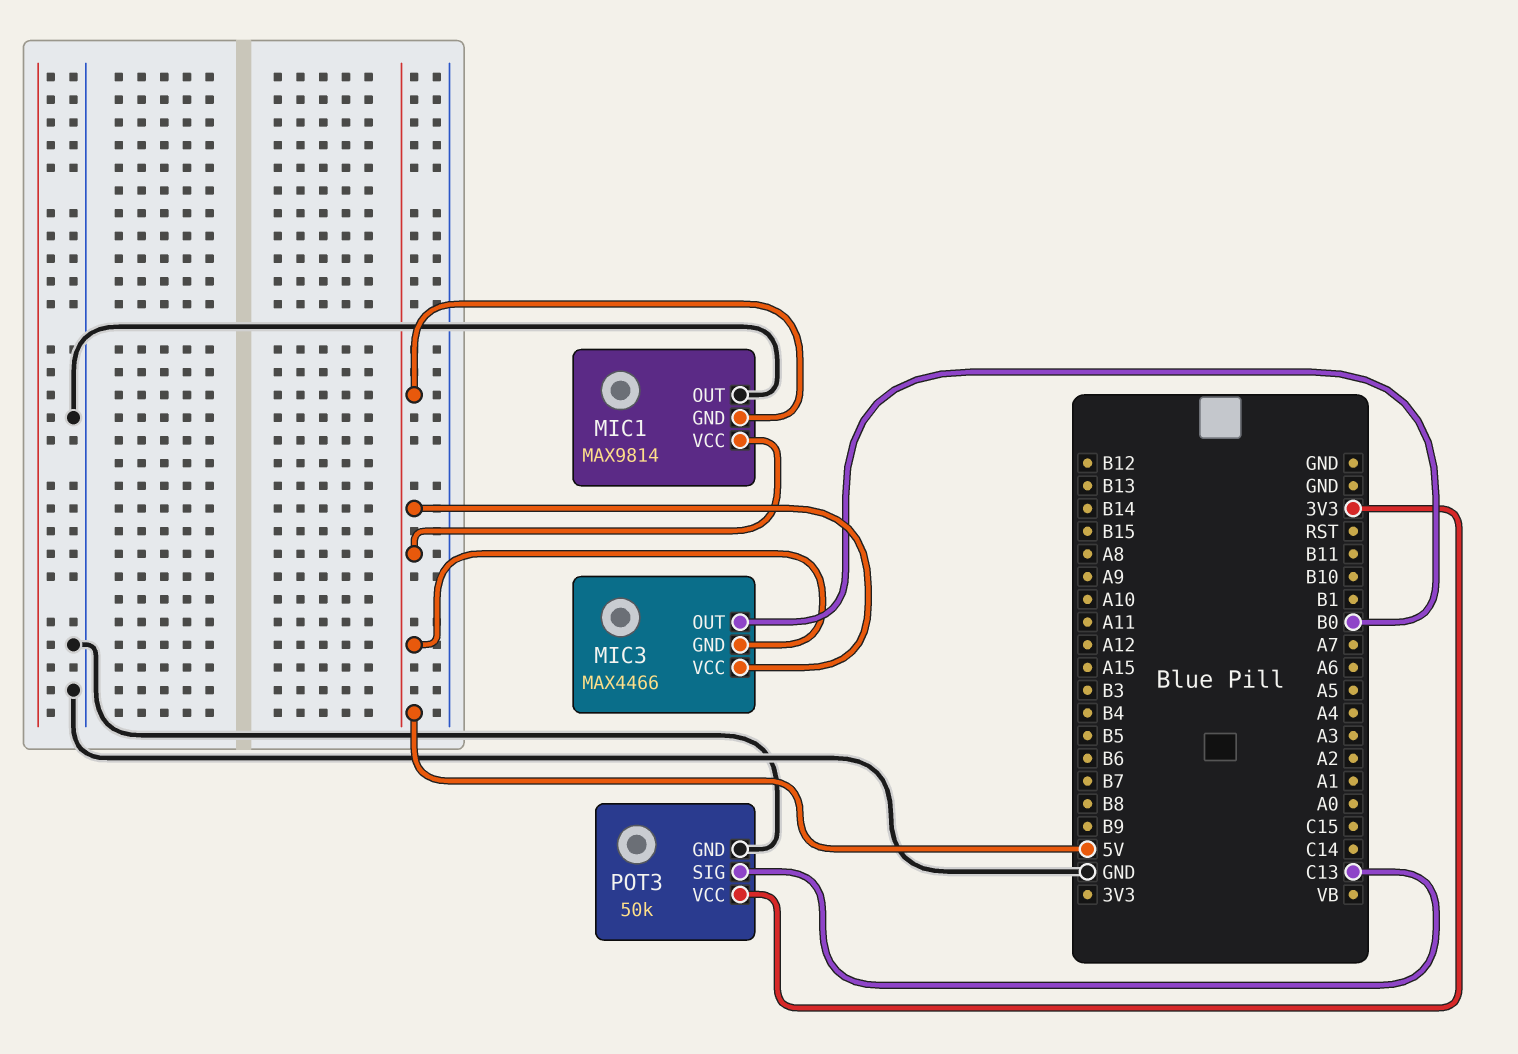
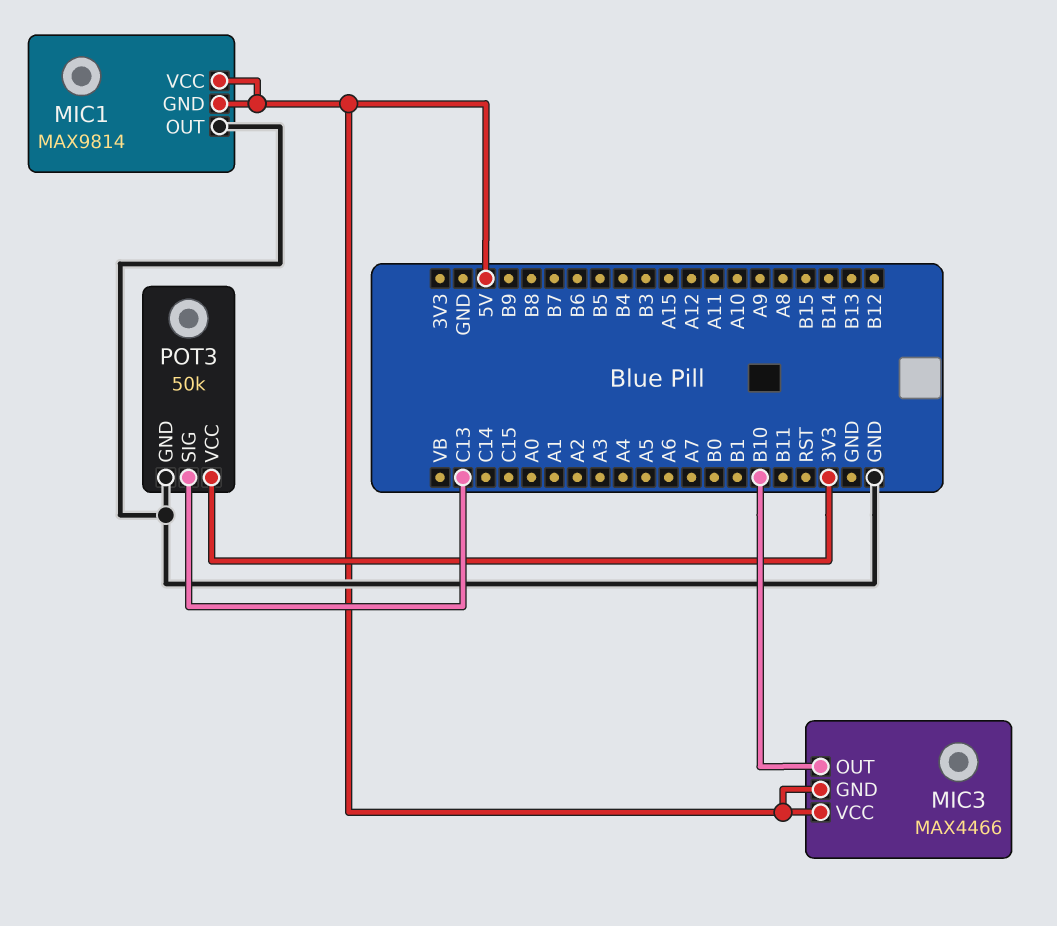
MIC3 pin OUT: B0 -> B10

